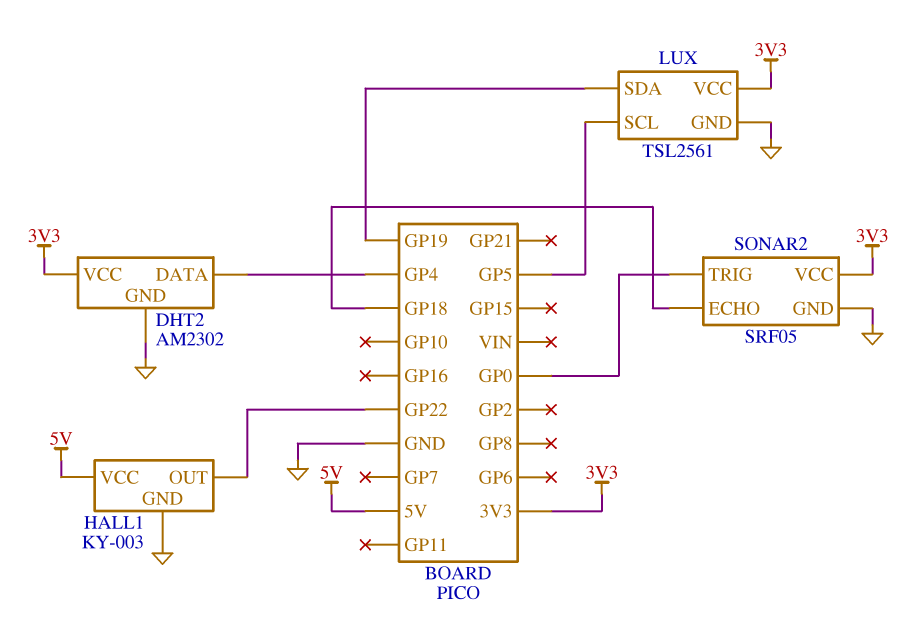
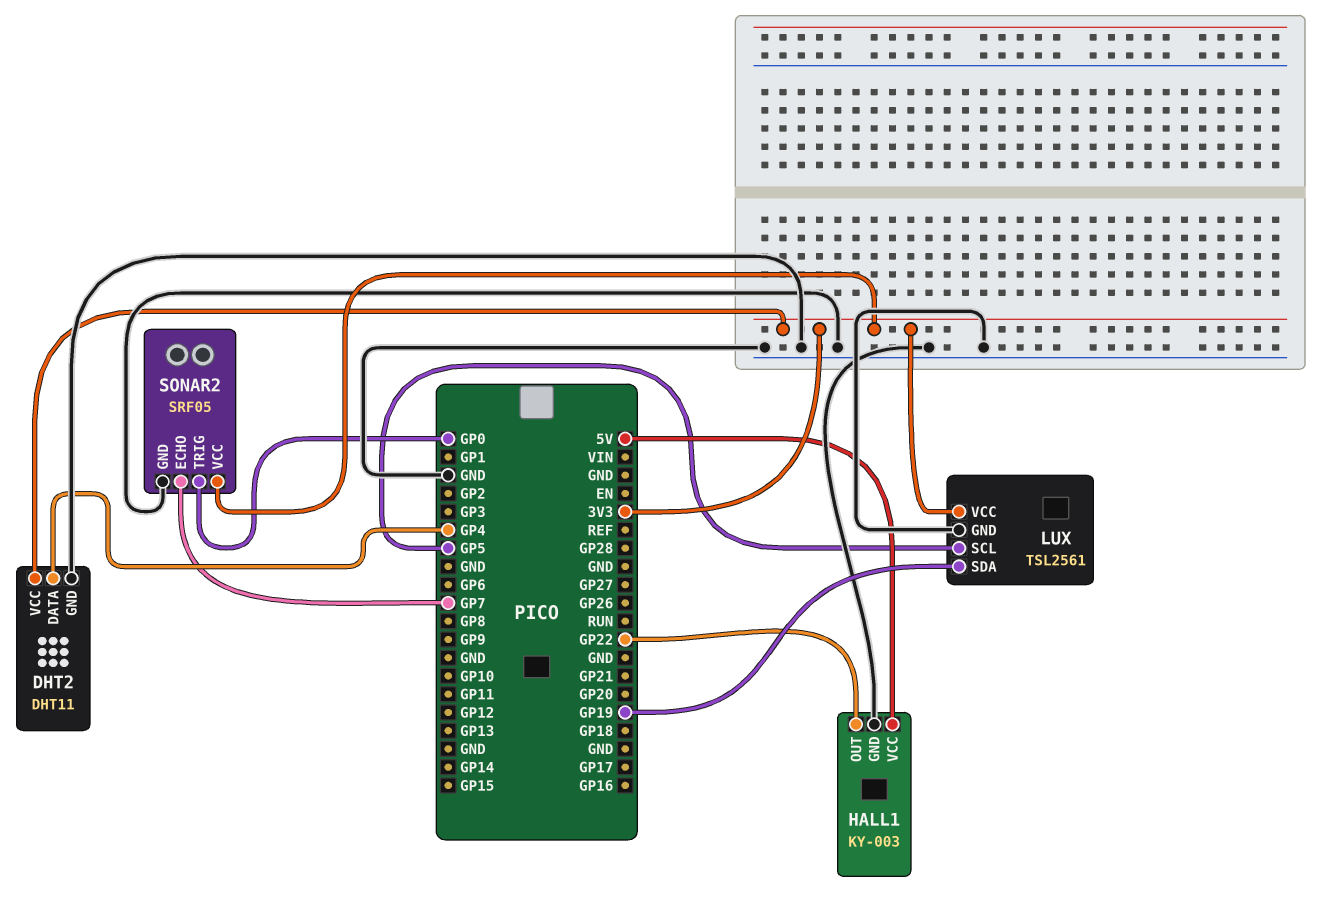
DHT2: AM2302 -> DHT11
SONAR2 pin ECHO: GP18 -> GP7

